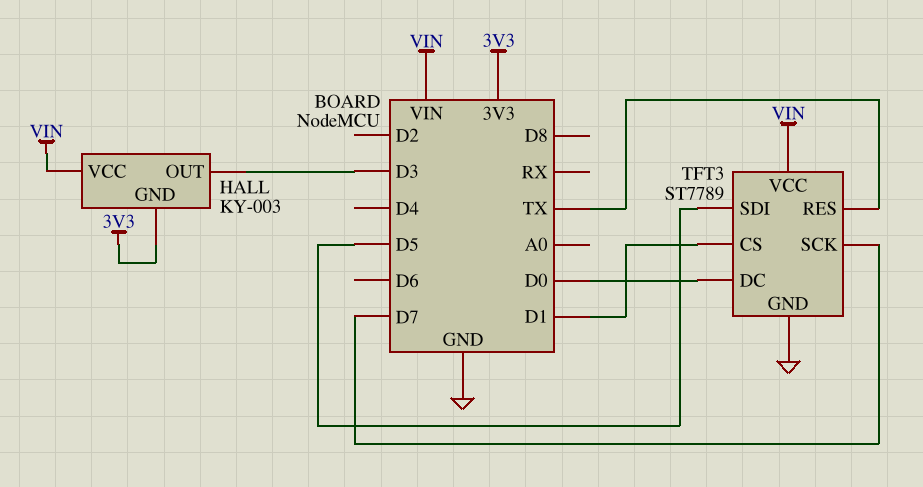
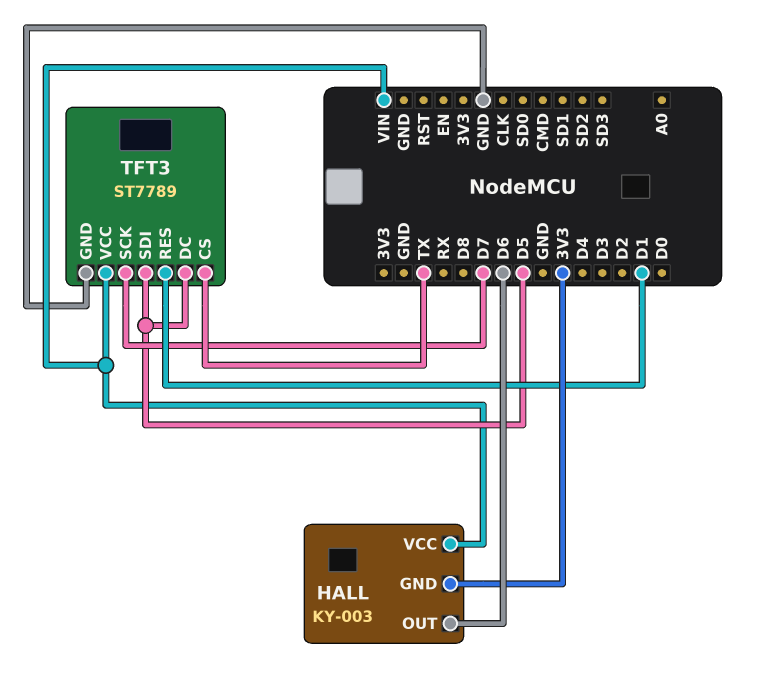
HALL pin OUT: D3 -> D6
TFT3 pin CS: D1 -> TX
TFT3 pin DC: D0 -> D5
TFT3 pin RES: TX -> D1

